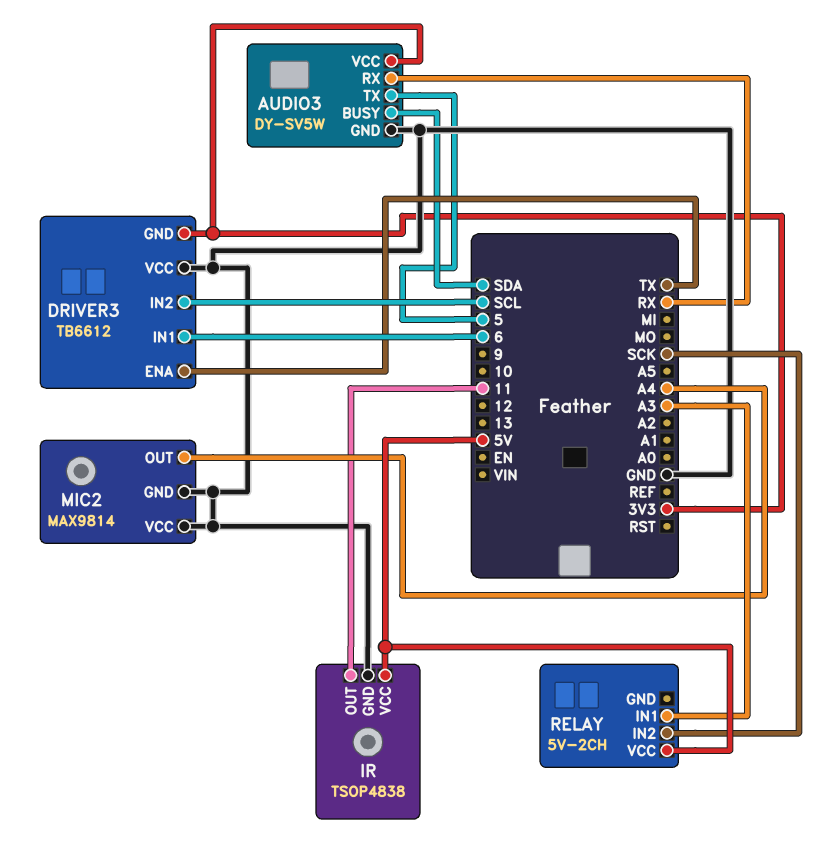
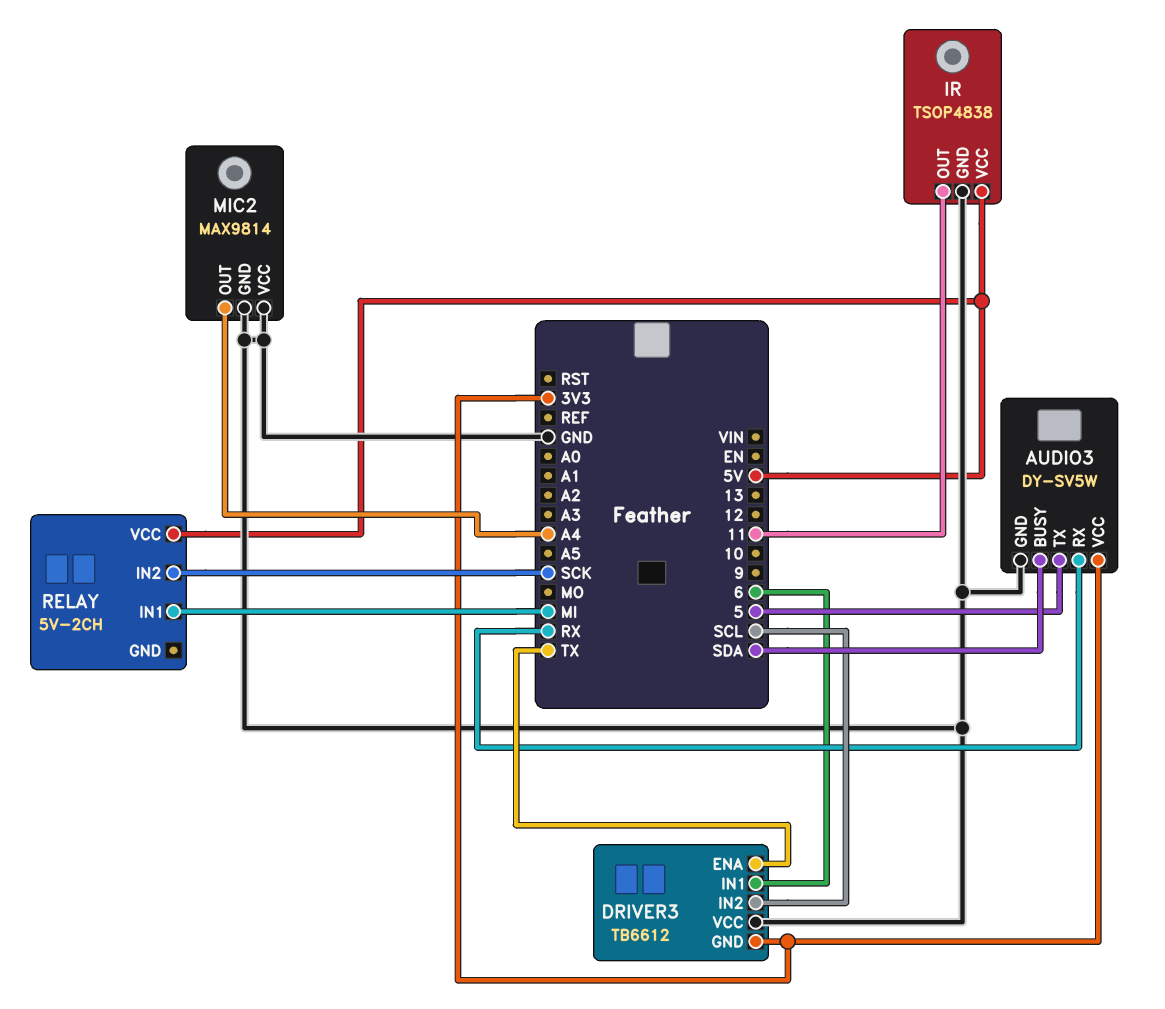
RELAY pin IN1: A3 -> MI

